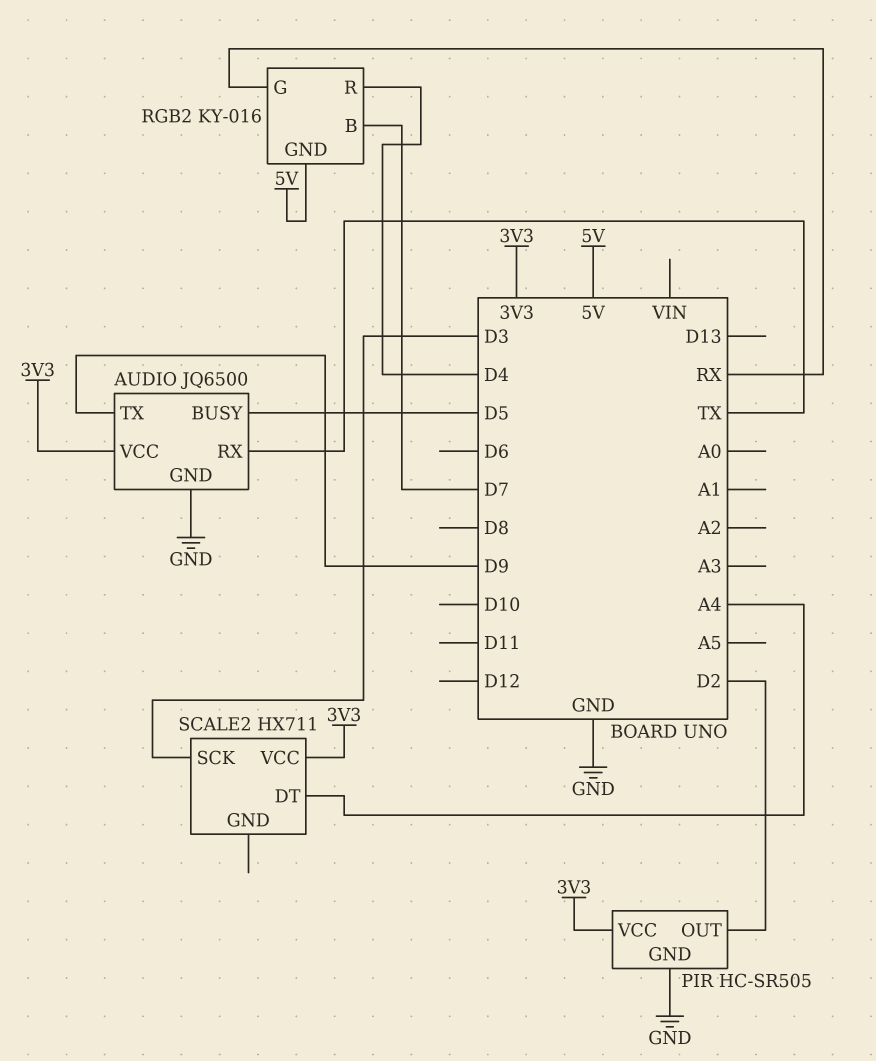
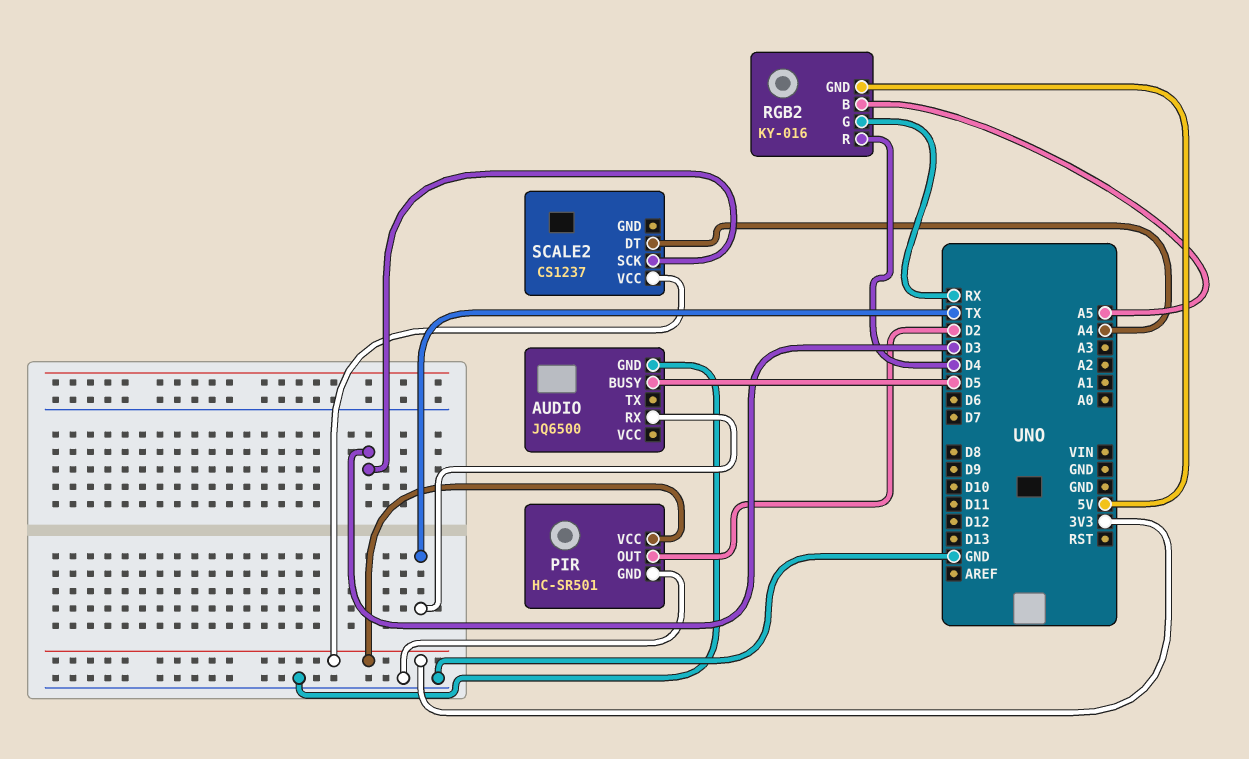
AUDIO pin TX: D9 -> none
AUDIO pin VCC: 3V3 -> none
PIR: HC-SR505 -> HC-SR501
RGB2 pin B: D7 -> A5
SCALE2: HX711 -> CS1237

